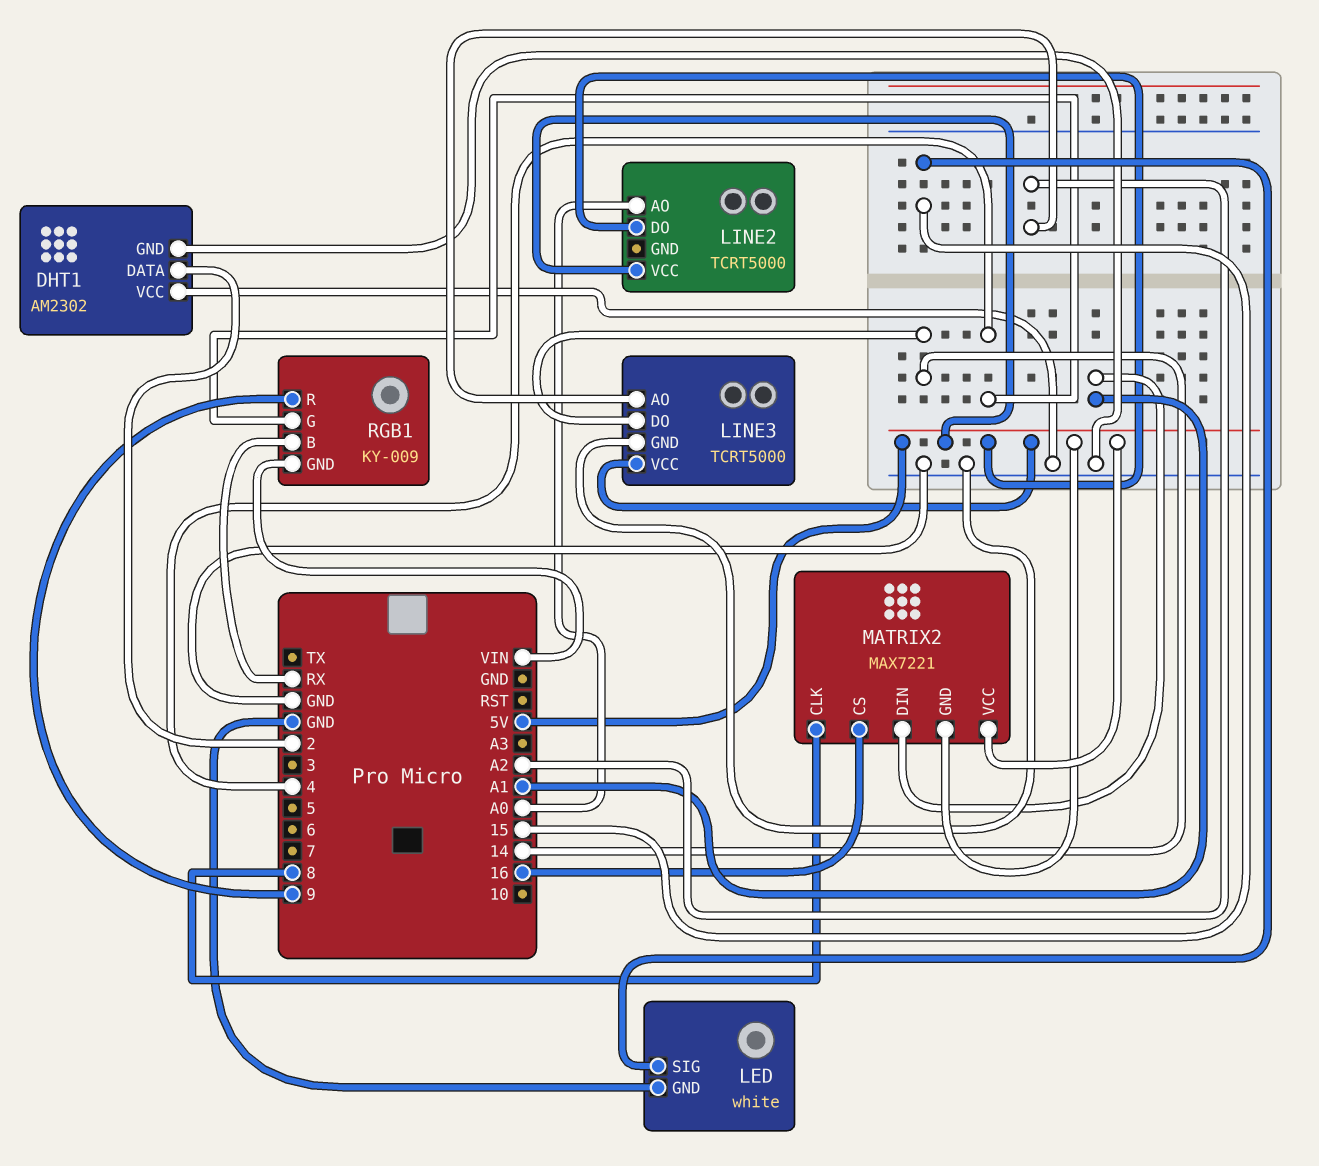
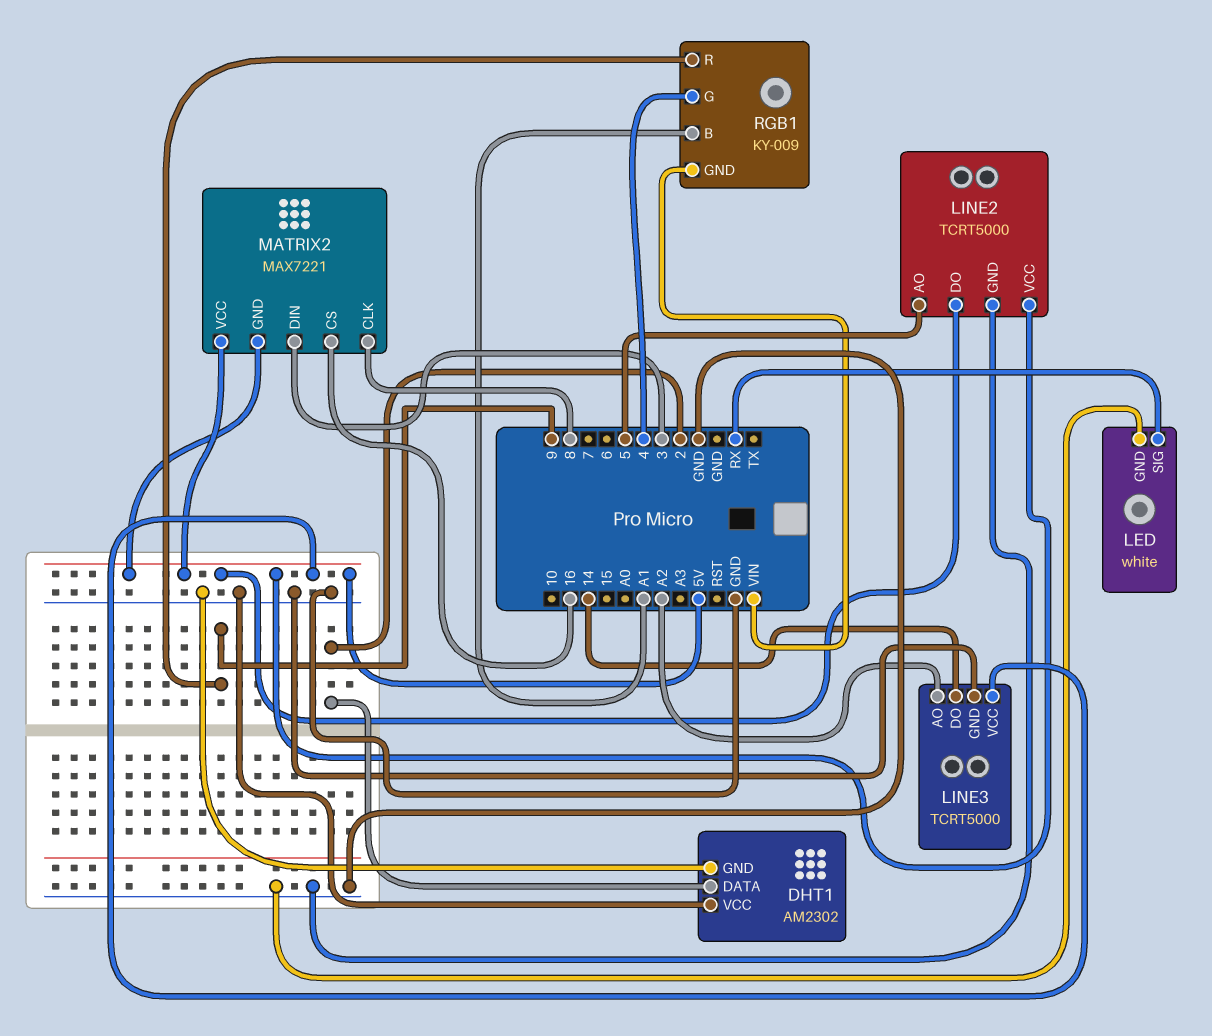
LED pin SIG: 15 -> RX
LINE2 pin AO: A0 -> 5
LINE2 pin GND: none -> GND
MATRIX2 pin DIN: A1 -> 3
RGB1 pin B: RX -> A1

